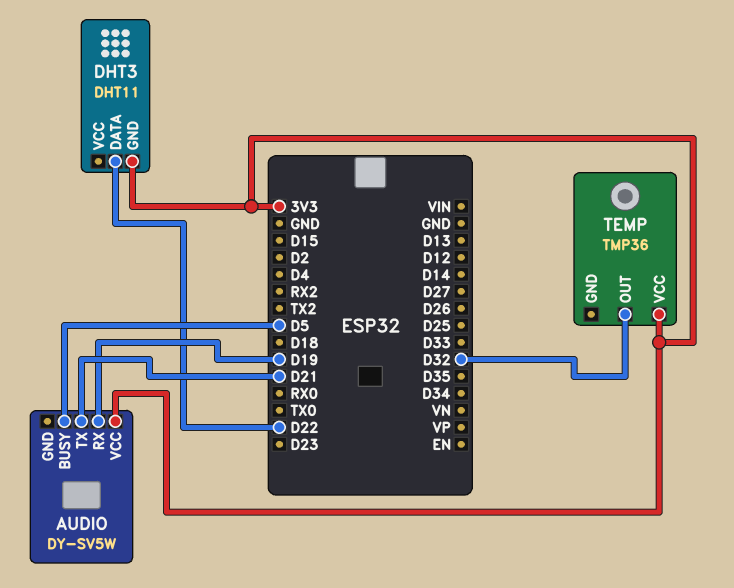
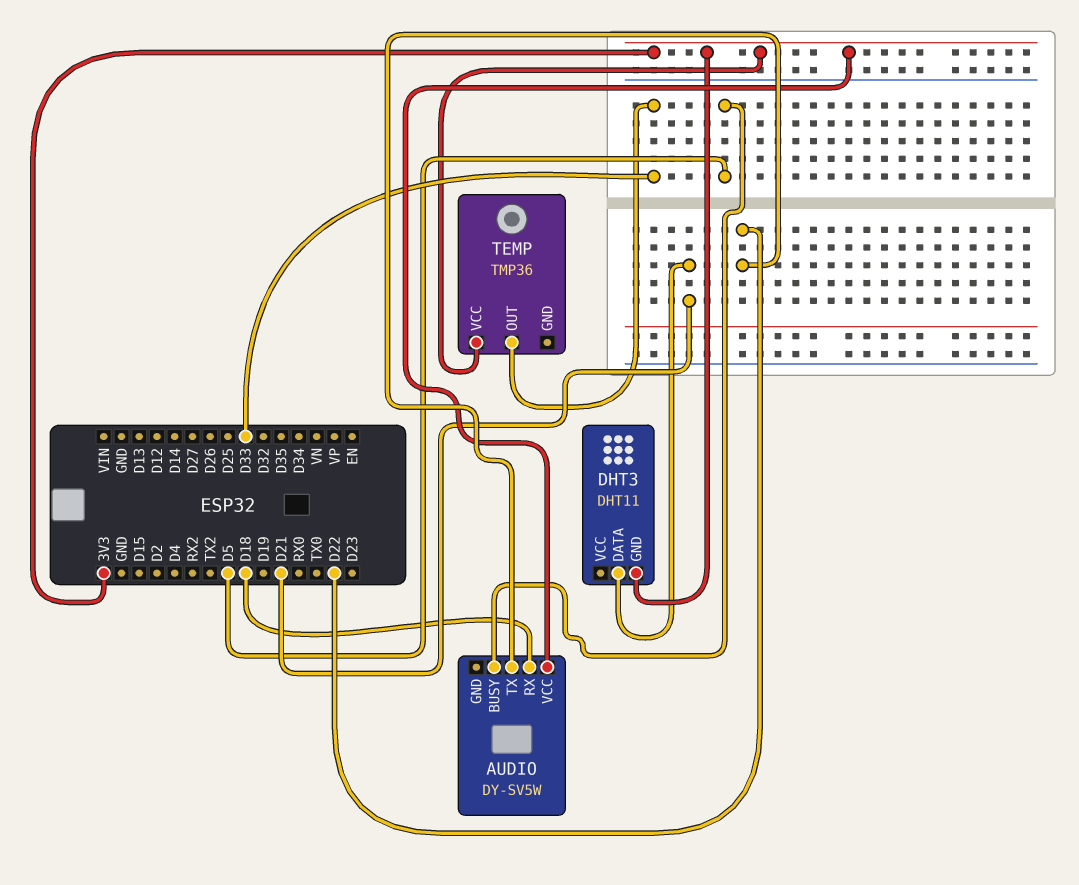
AUDIO pin RX: D19 -> D18
AUDIO pin TX: D21 -> D22
DHT3 pin DATA: D22 -> D21
TEMP pin OUT: D32 -> D33

